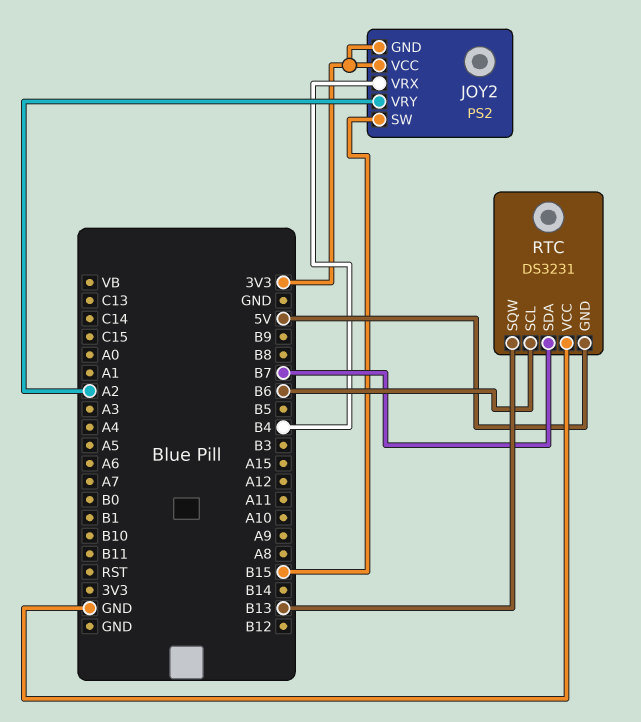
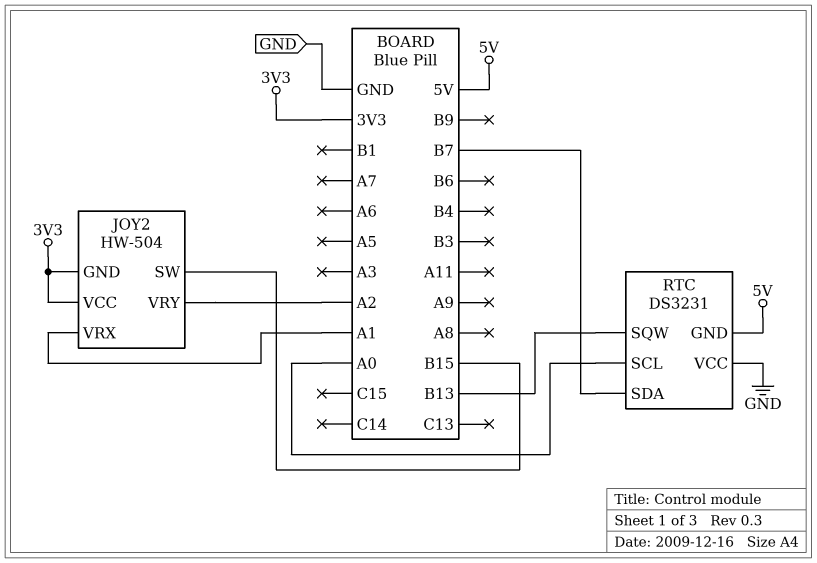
JOY2: PS2 -> HW-504
JOY2 pin VRX: B4 -> A1
RTC pin SCL: B6 -> A0

